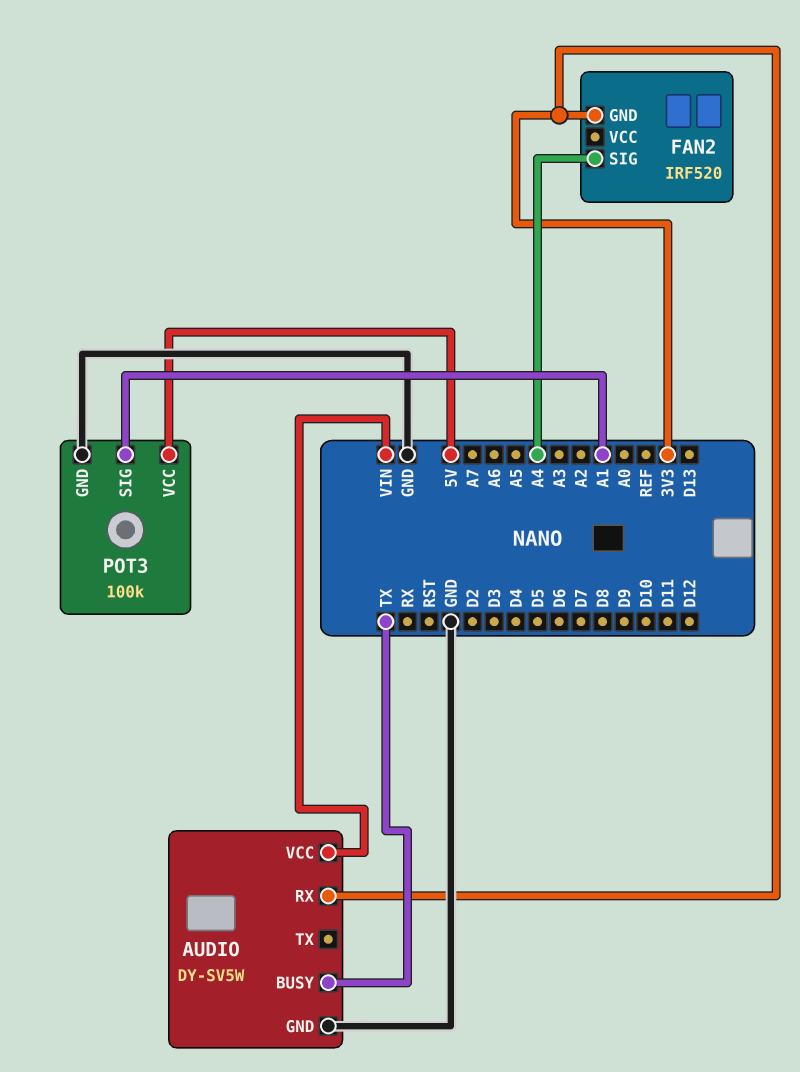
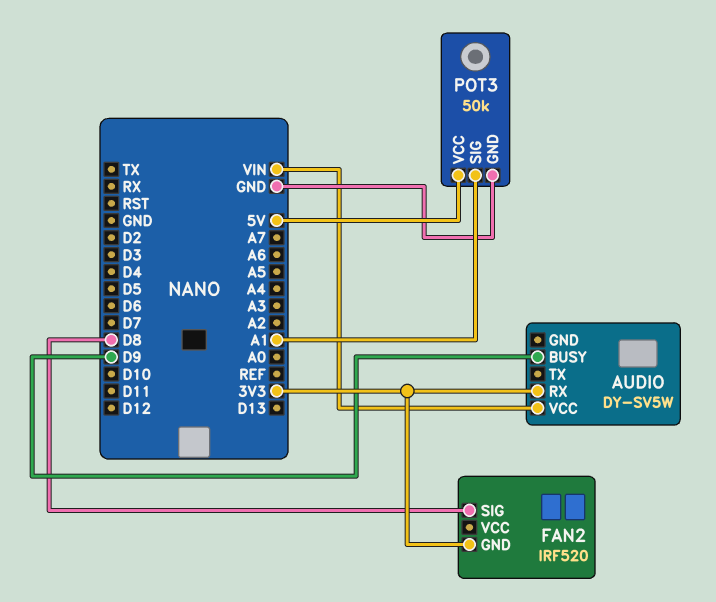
AUDIO pin BUSY: TX -> D9
AUDIO pin GND: GND -> none
FAN2 pin SIG: A4 -> D8
POT3: 100k -> 50k

